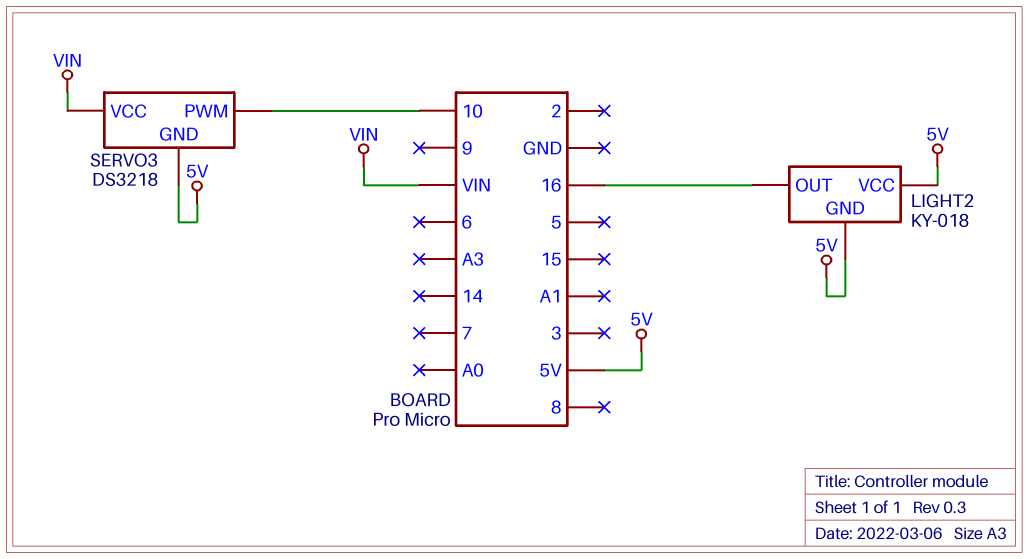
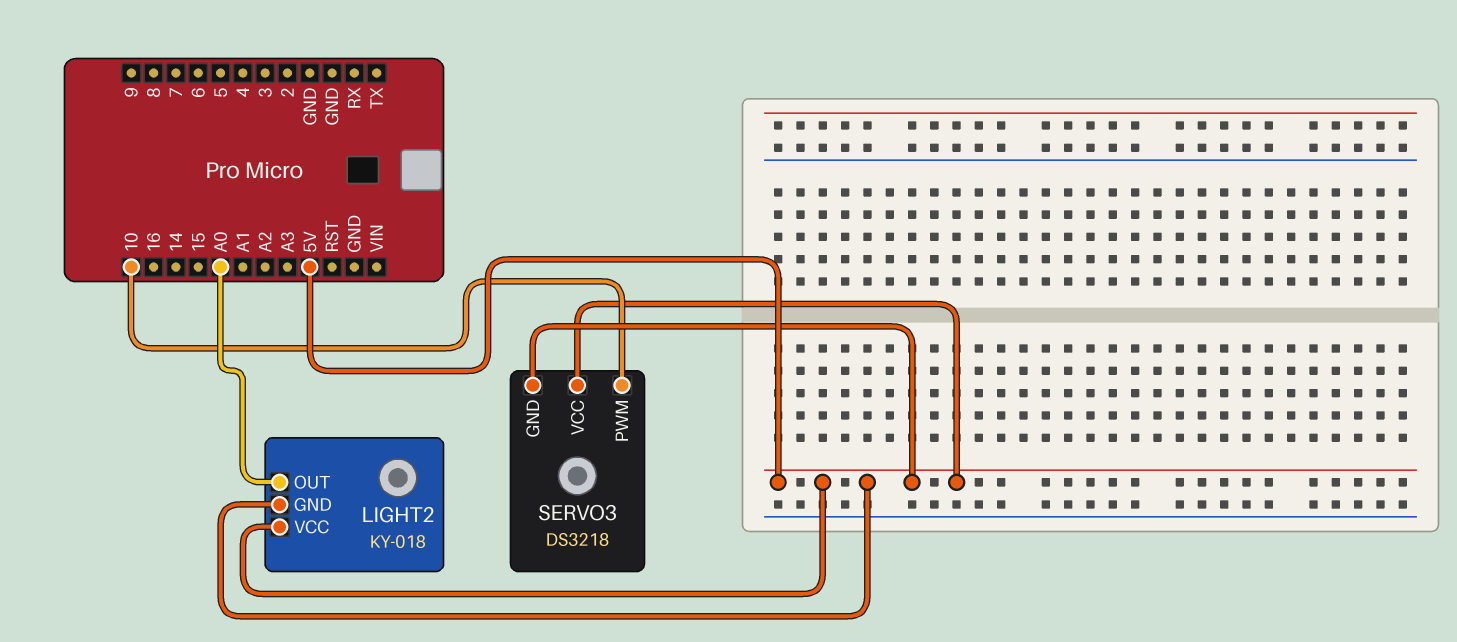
LIGHT2 pin OUT: 16 -> A0
SERVO3 pin VCC: VIN -> 5V

